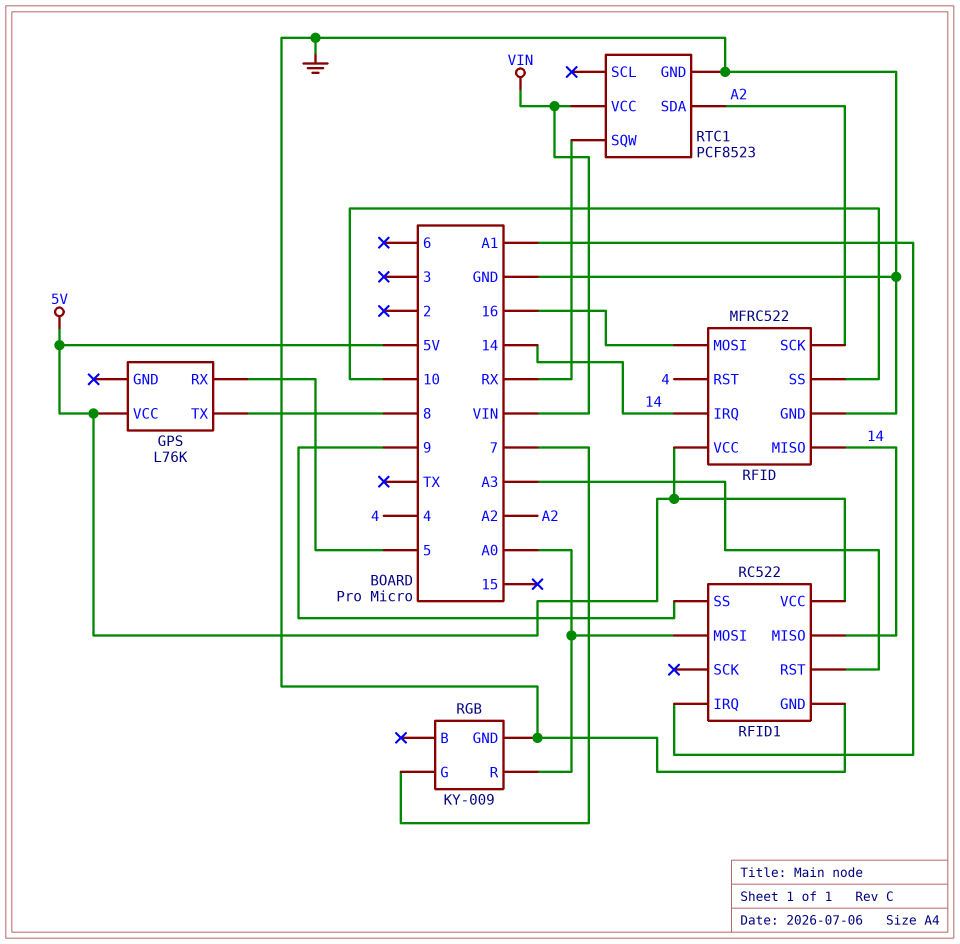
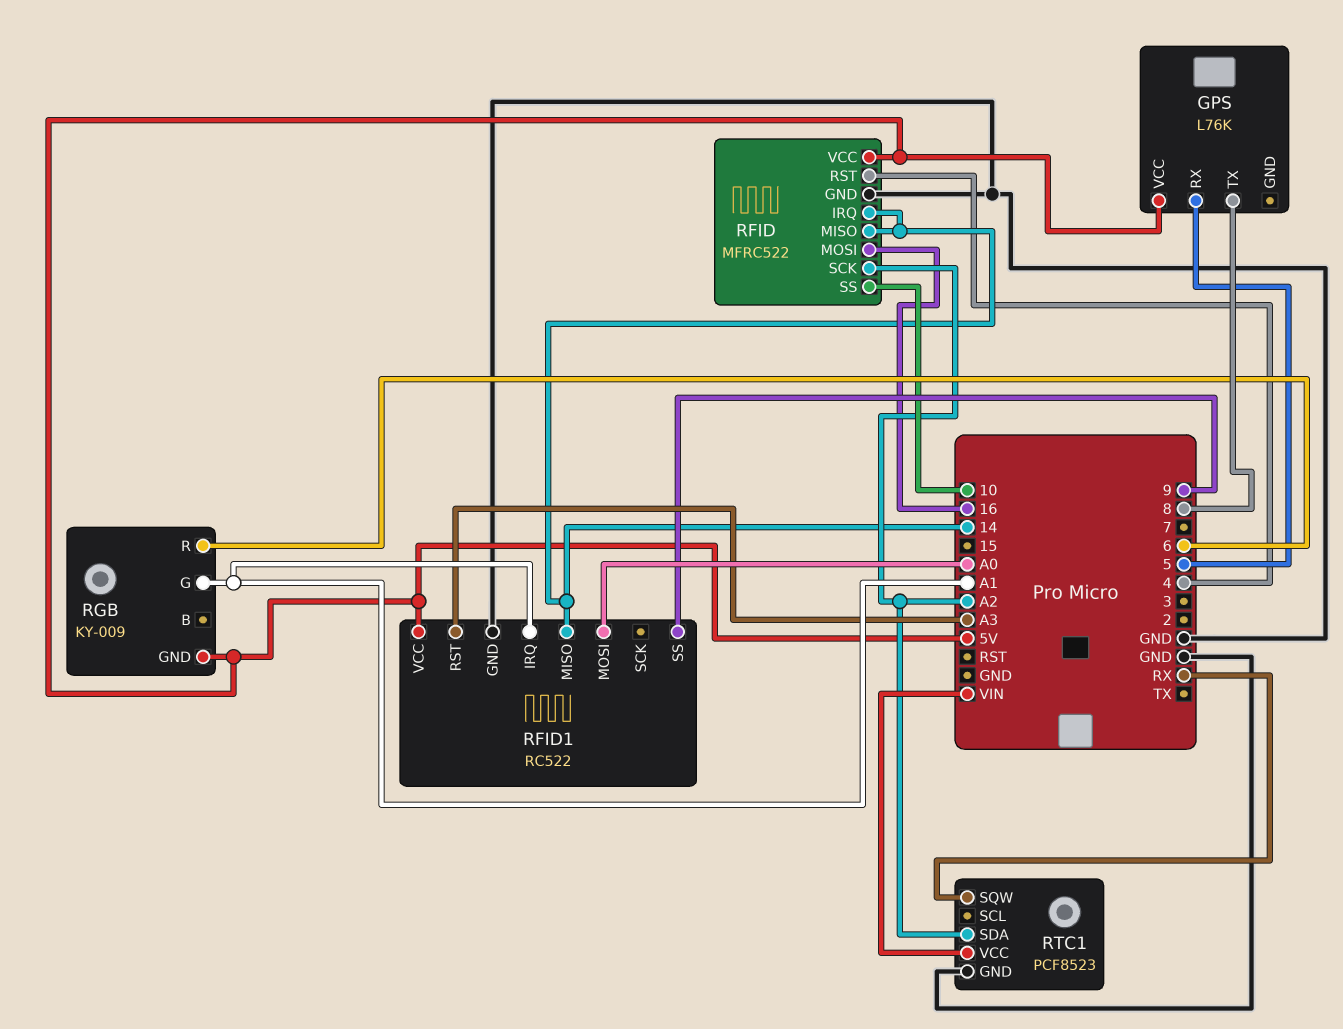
RGB pin G: 7 -> A1
RGB pin GND: GND -> 5V
RGB pin R: A0 -> 6

